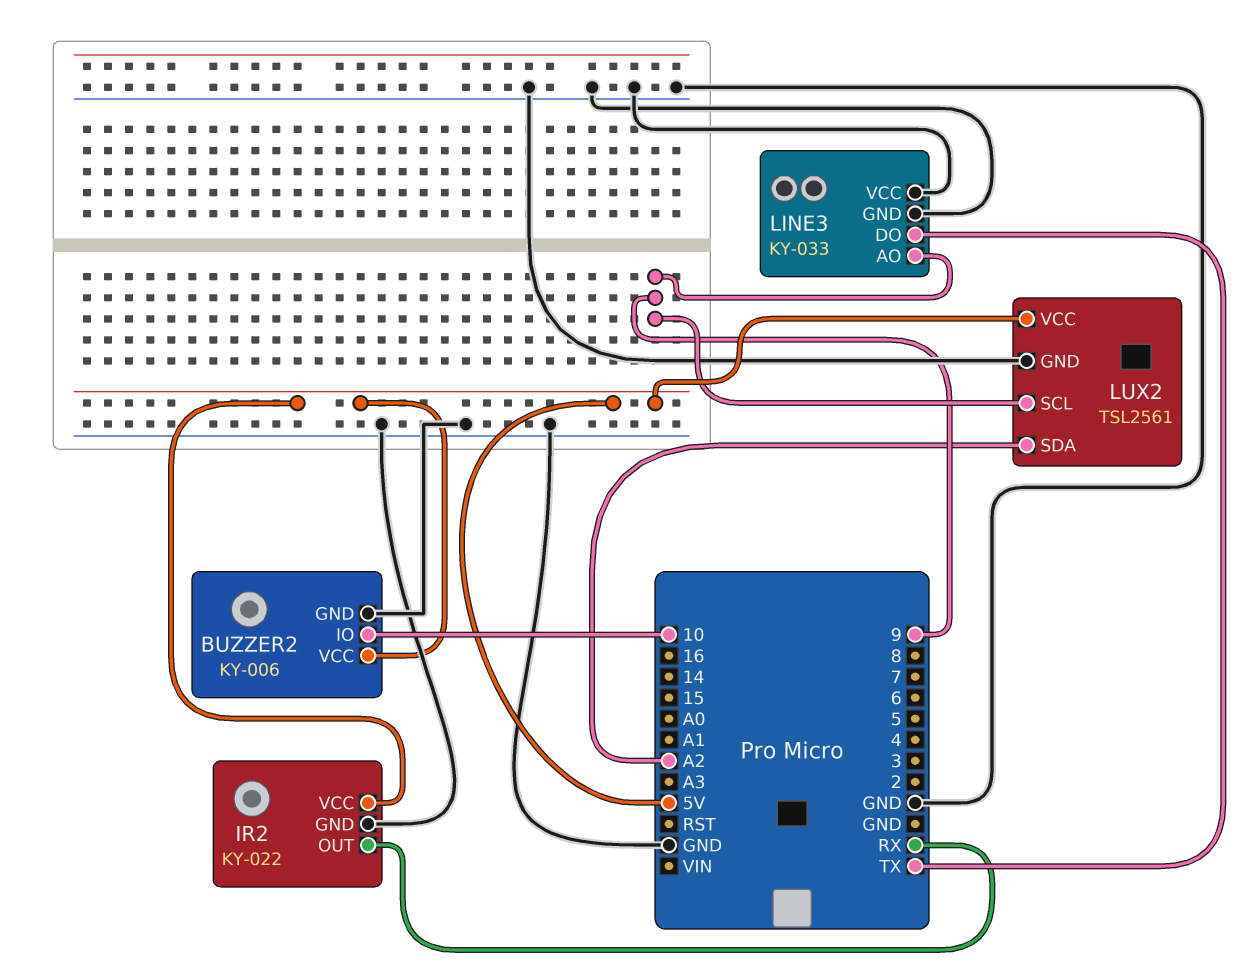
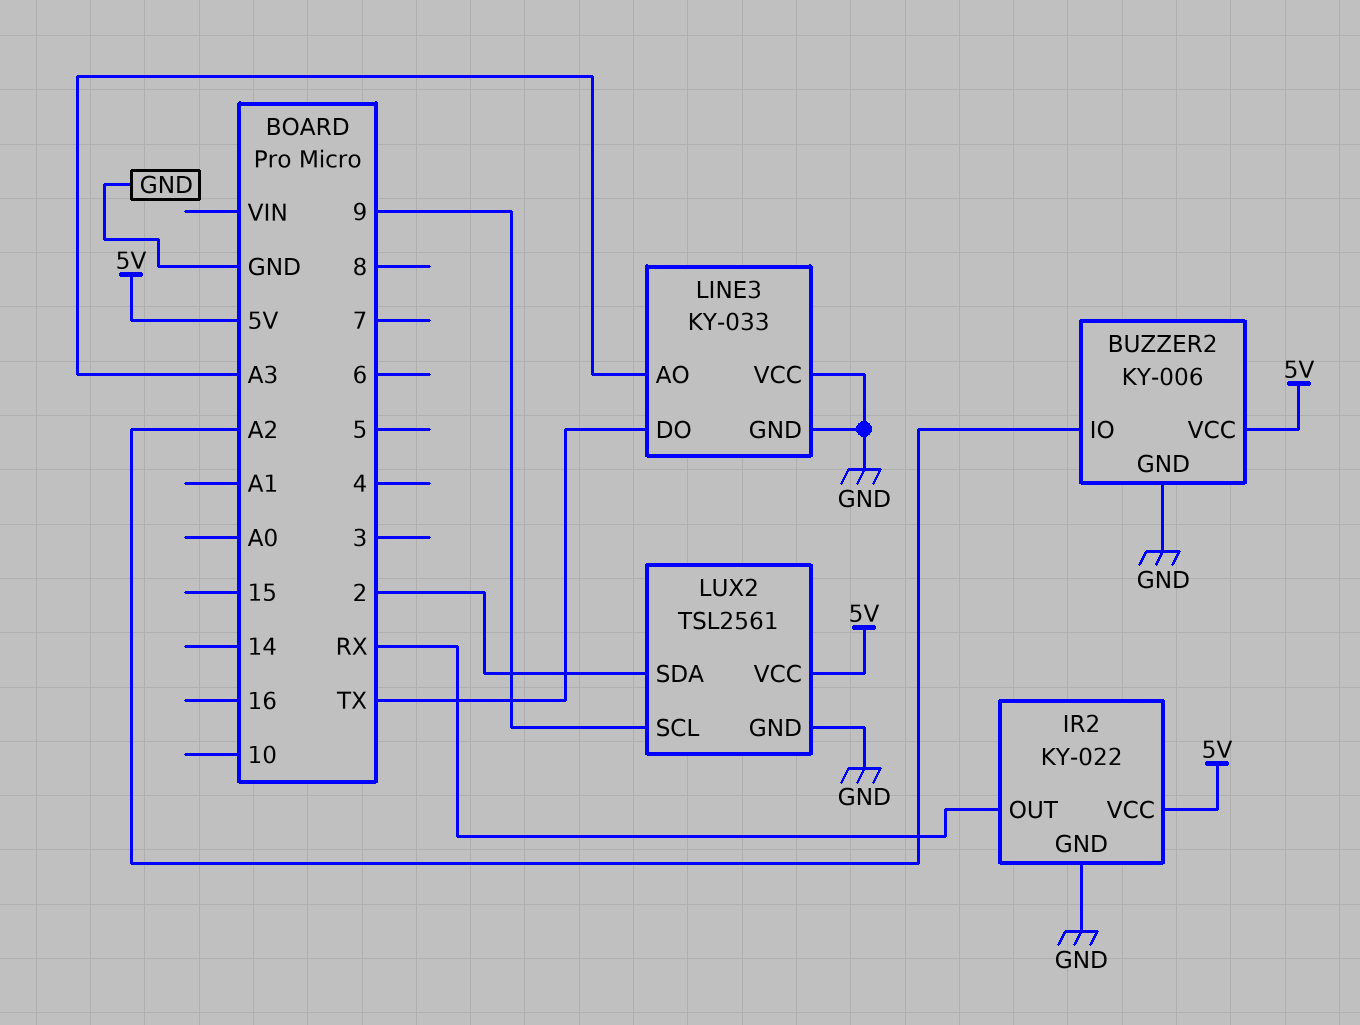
BUZZER2 pin IO: 10 -> A2
LINE3 pin AO: 9 -> A3
LUX2 pin SDA: A2 -> 2

